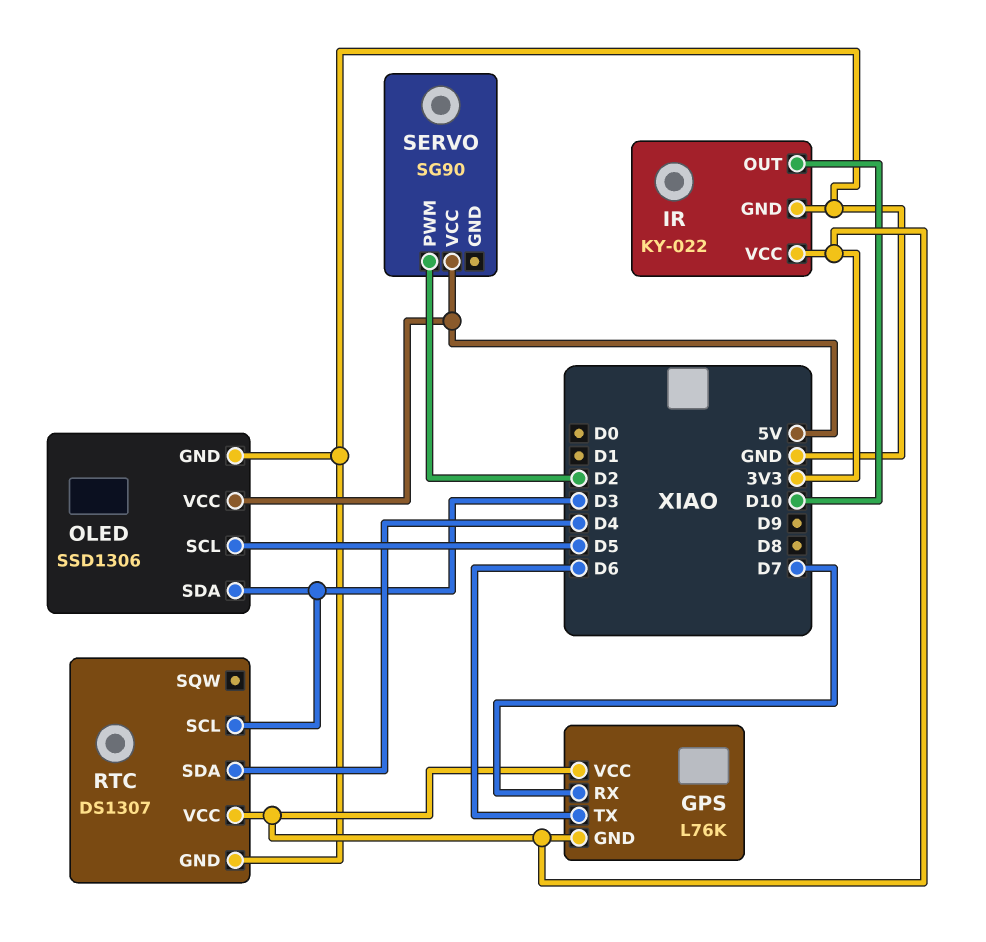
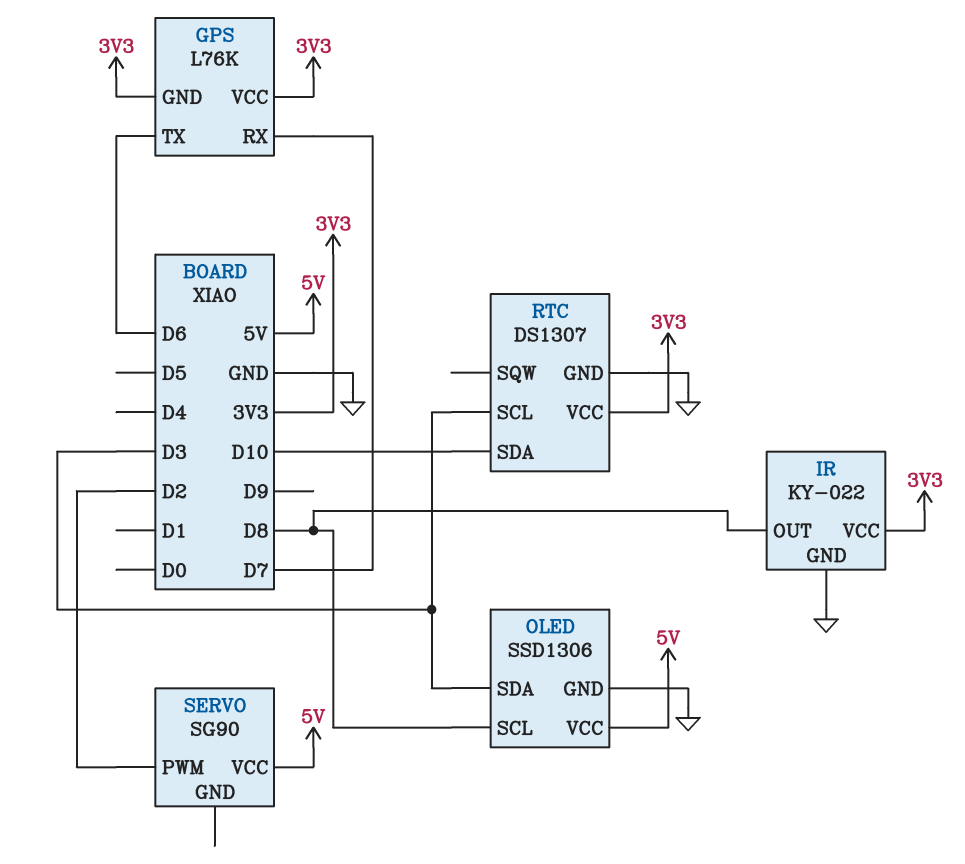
IR pin OUT: D10 -> D8
OLED pin SCL: D5 -> D8
RTC pin SDA: D4 -> D10

